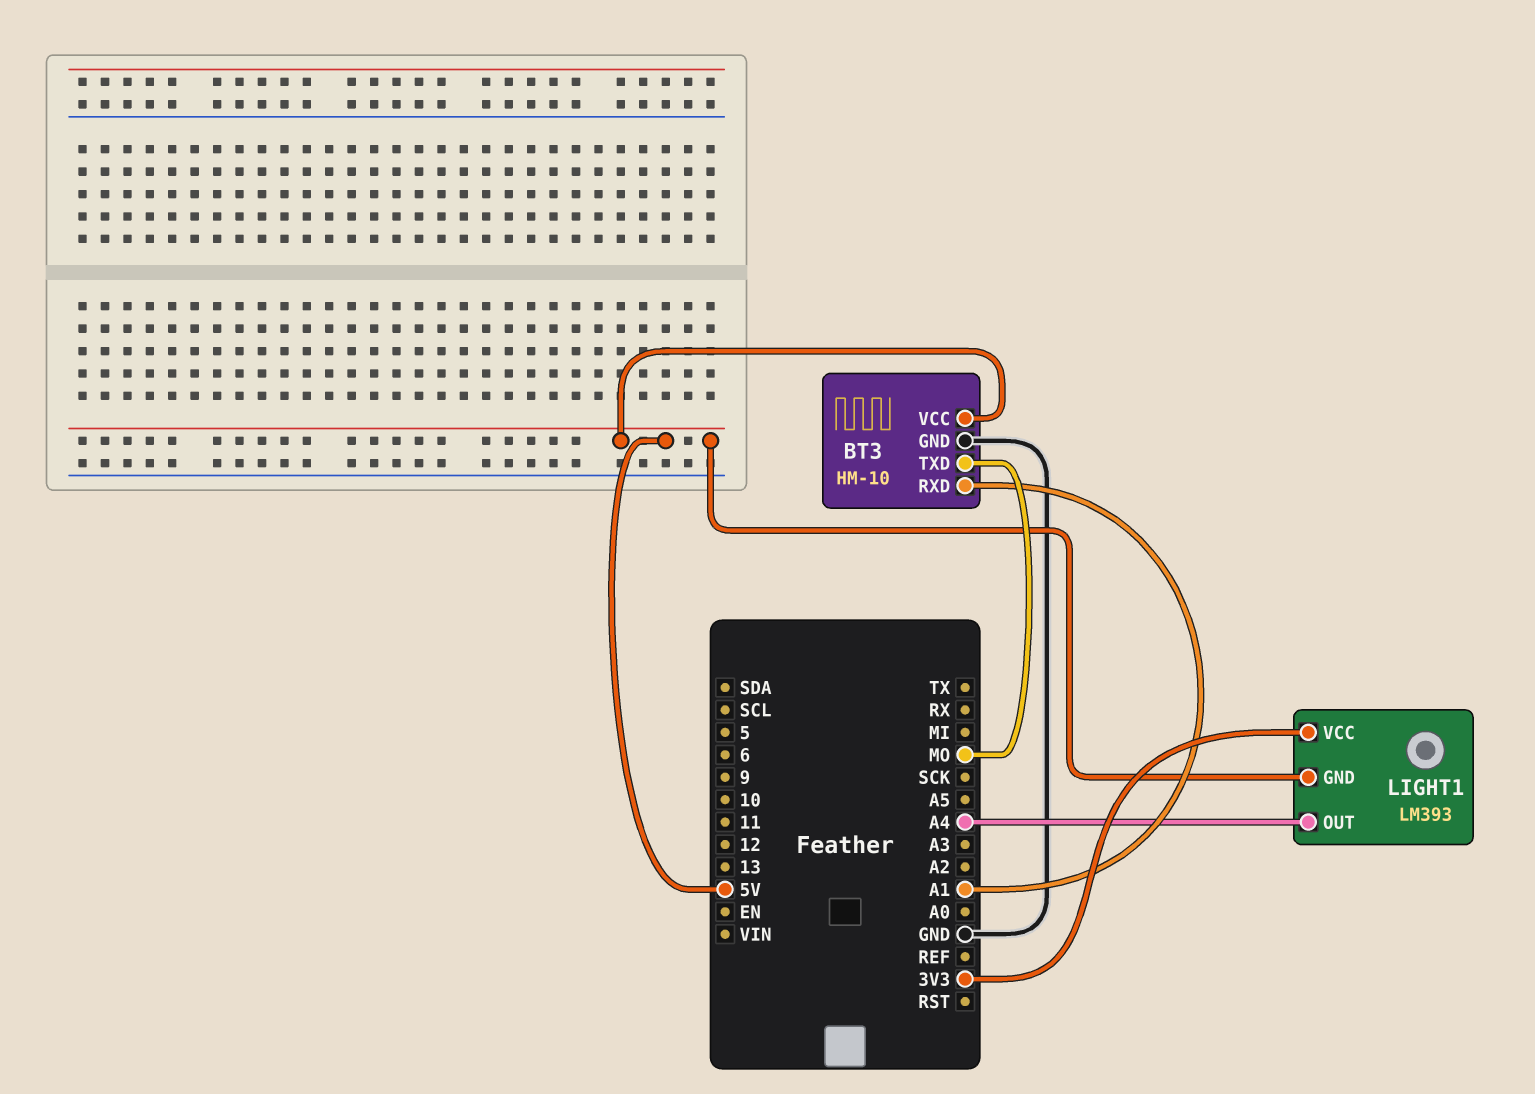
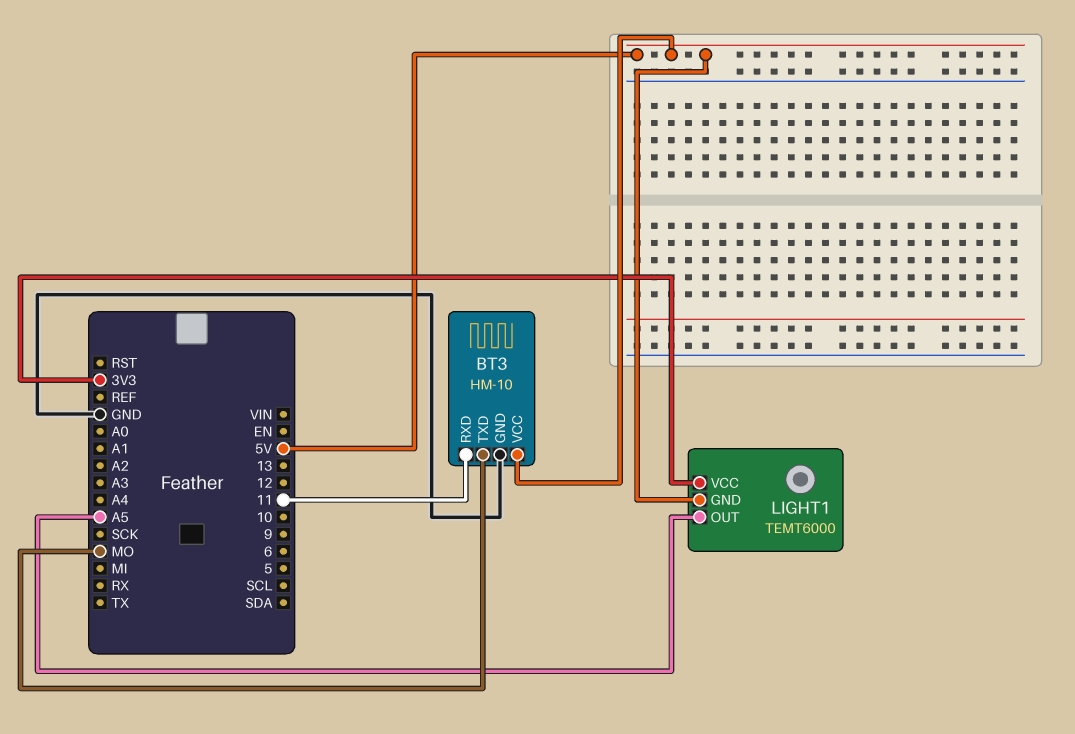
BT3 pin RXD: A1 -> 11
LIGHT1: LM393 -> TEMT6000
LIGHT1 pin OUT: A4 -> A5

